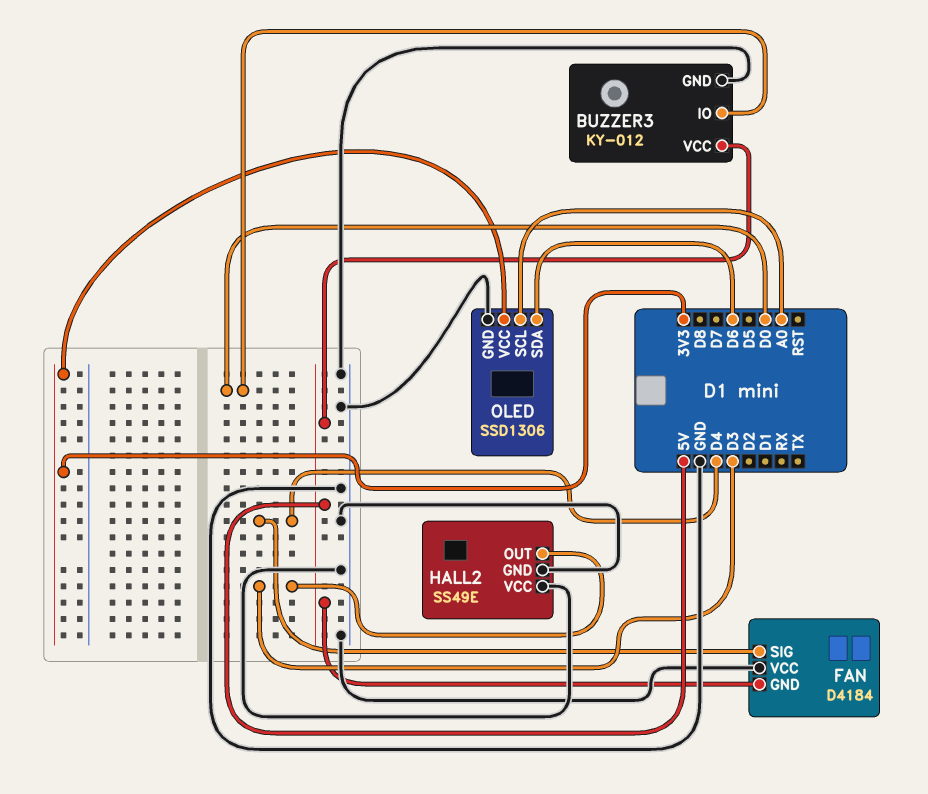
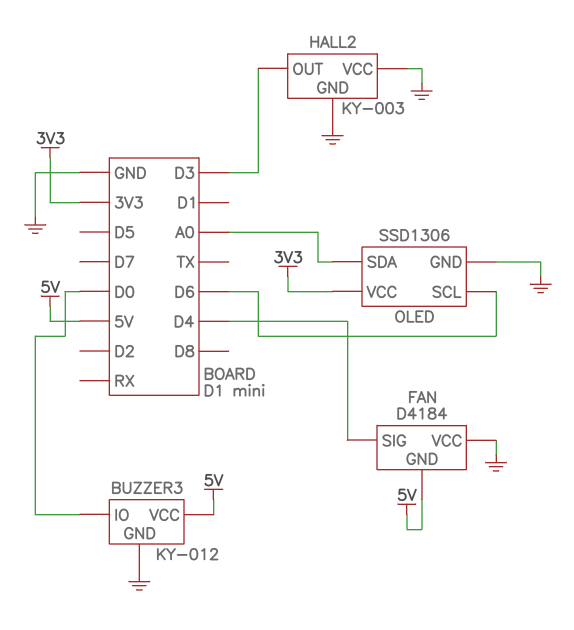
HALL2: SS49E -> KY-003
OLED pin SCL: A0 -> D6
OLED pin SDA: D6 -> A0

